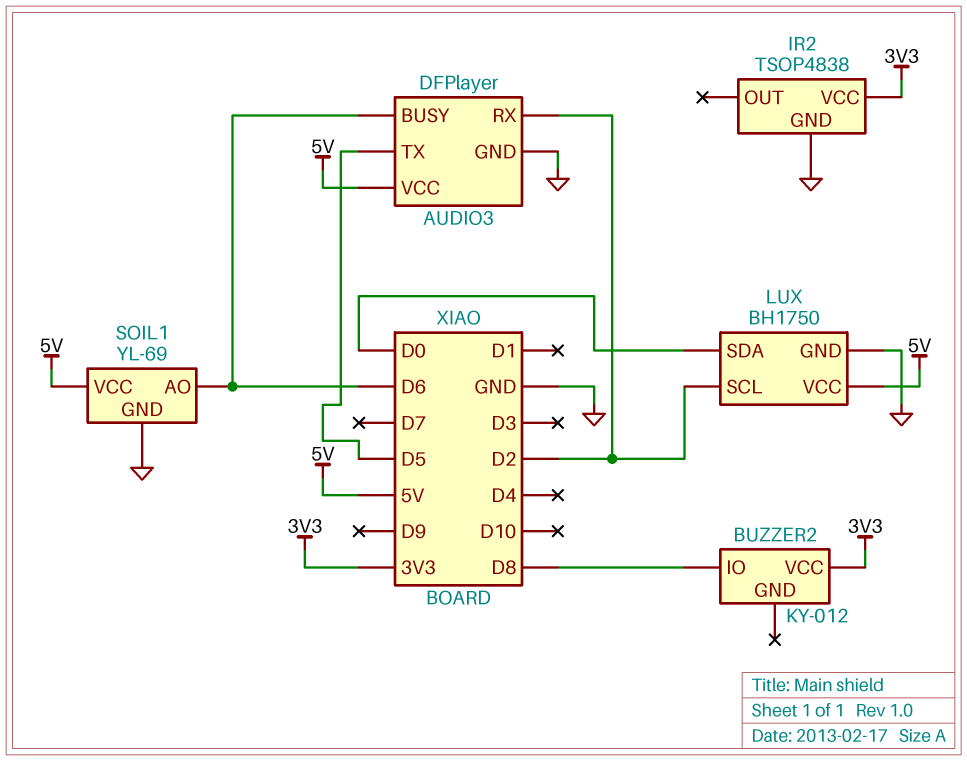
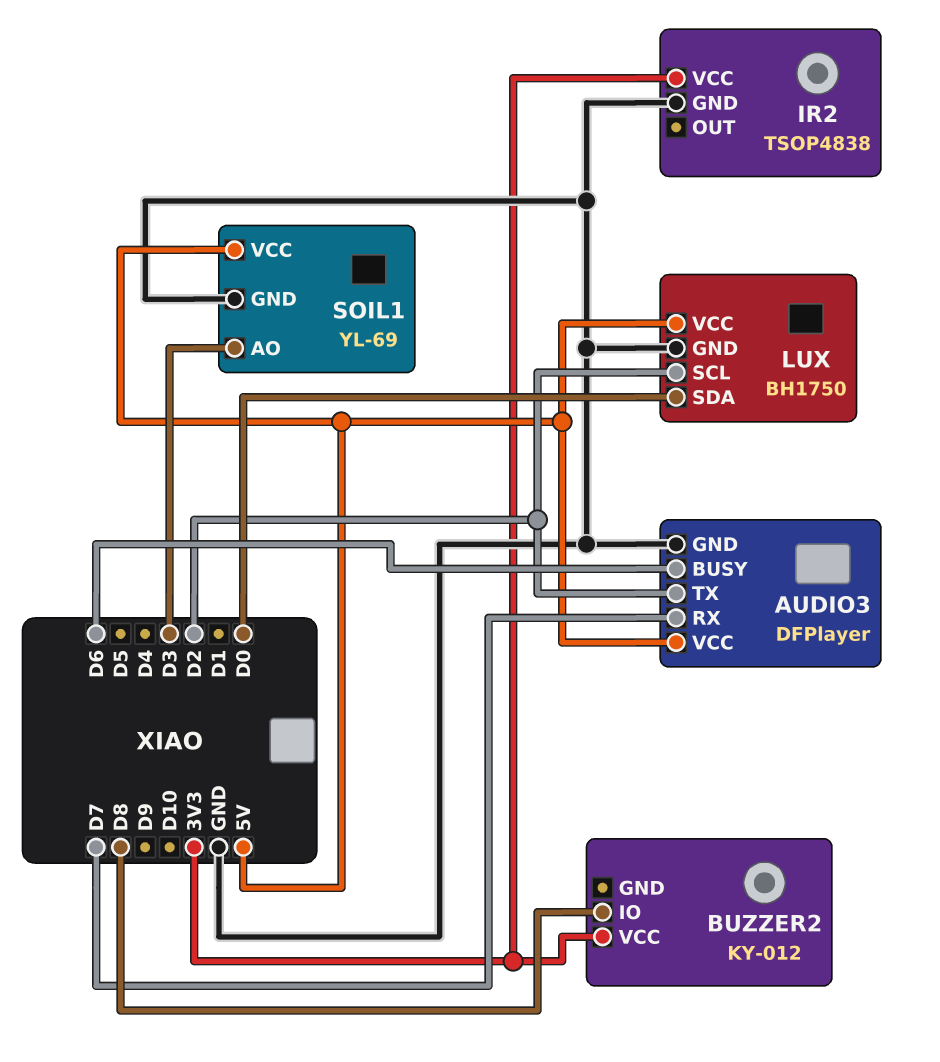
AUDIO3 pin RX: D2 -> D7
AUDIO3 pin TX: D5 -> D2
SOIL1 pin AO: D6 -> D3

